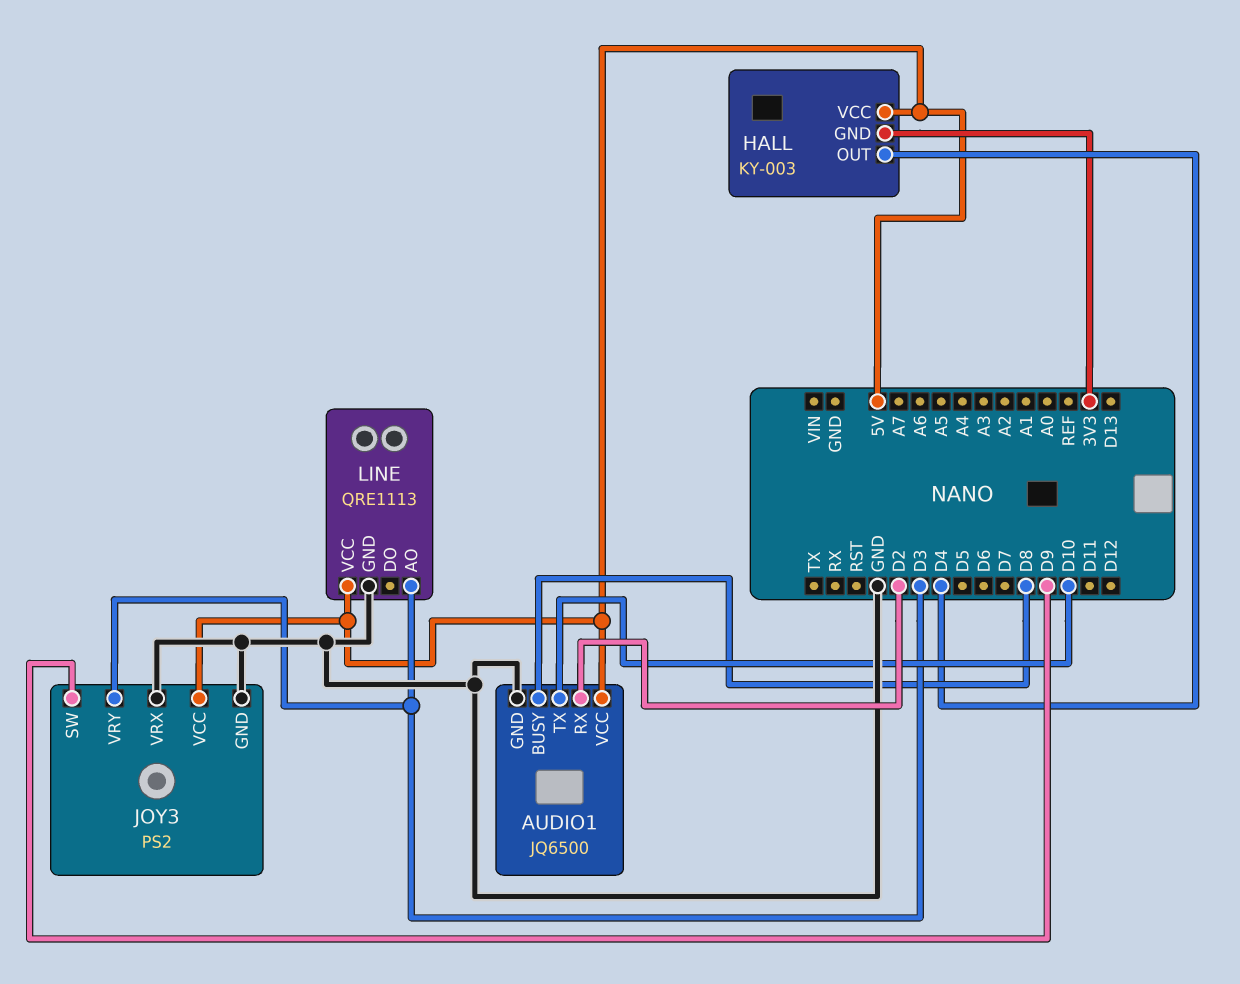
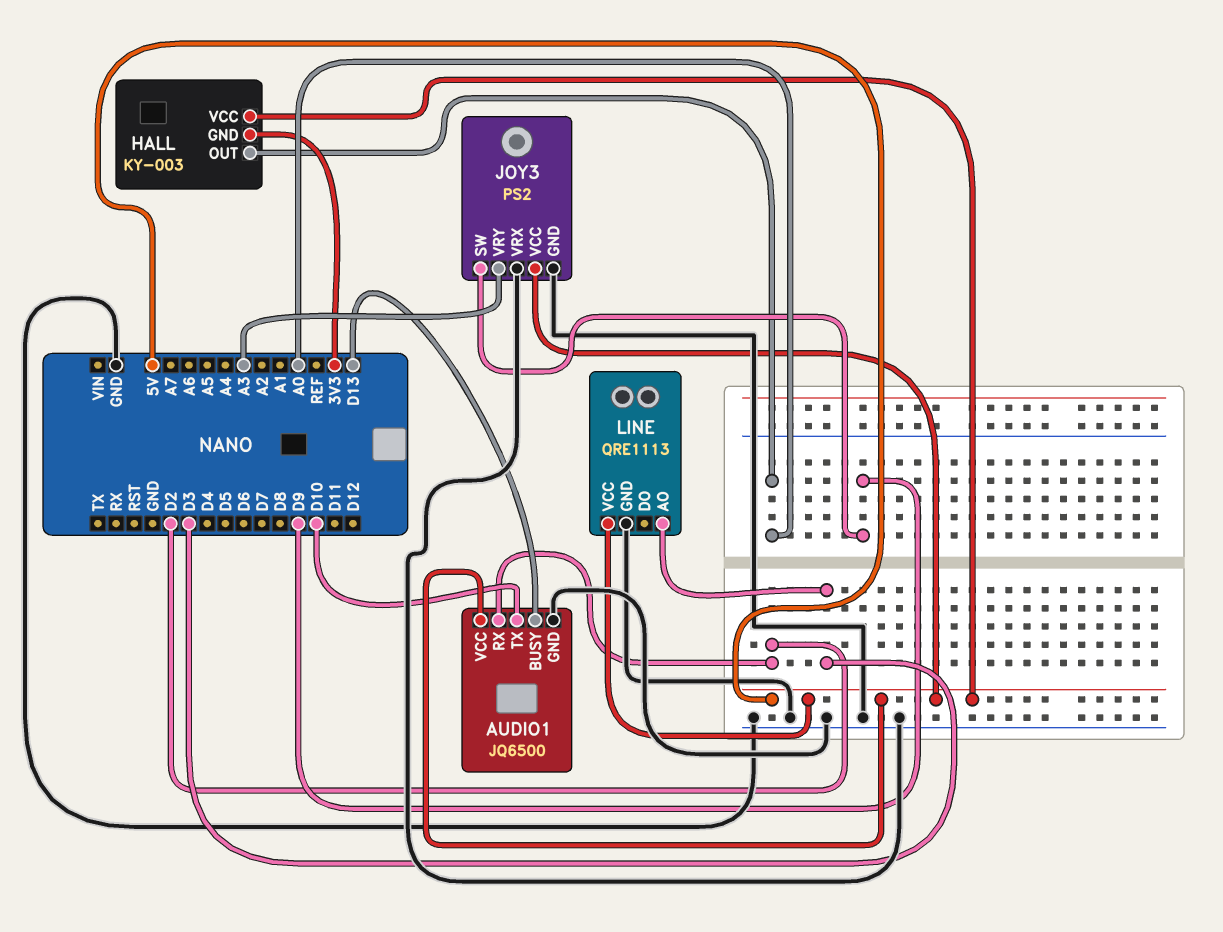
AUDIO1 pin BUSY: D8 -> D13
HALL pin OUT: D4 -> A0
JOY3 pin VRY: D3 -> A3

